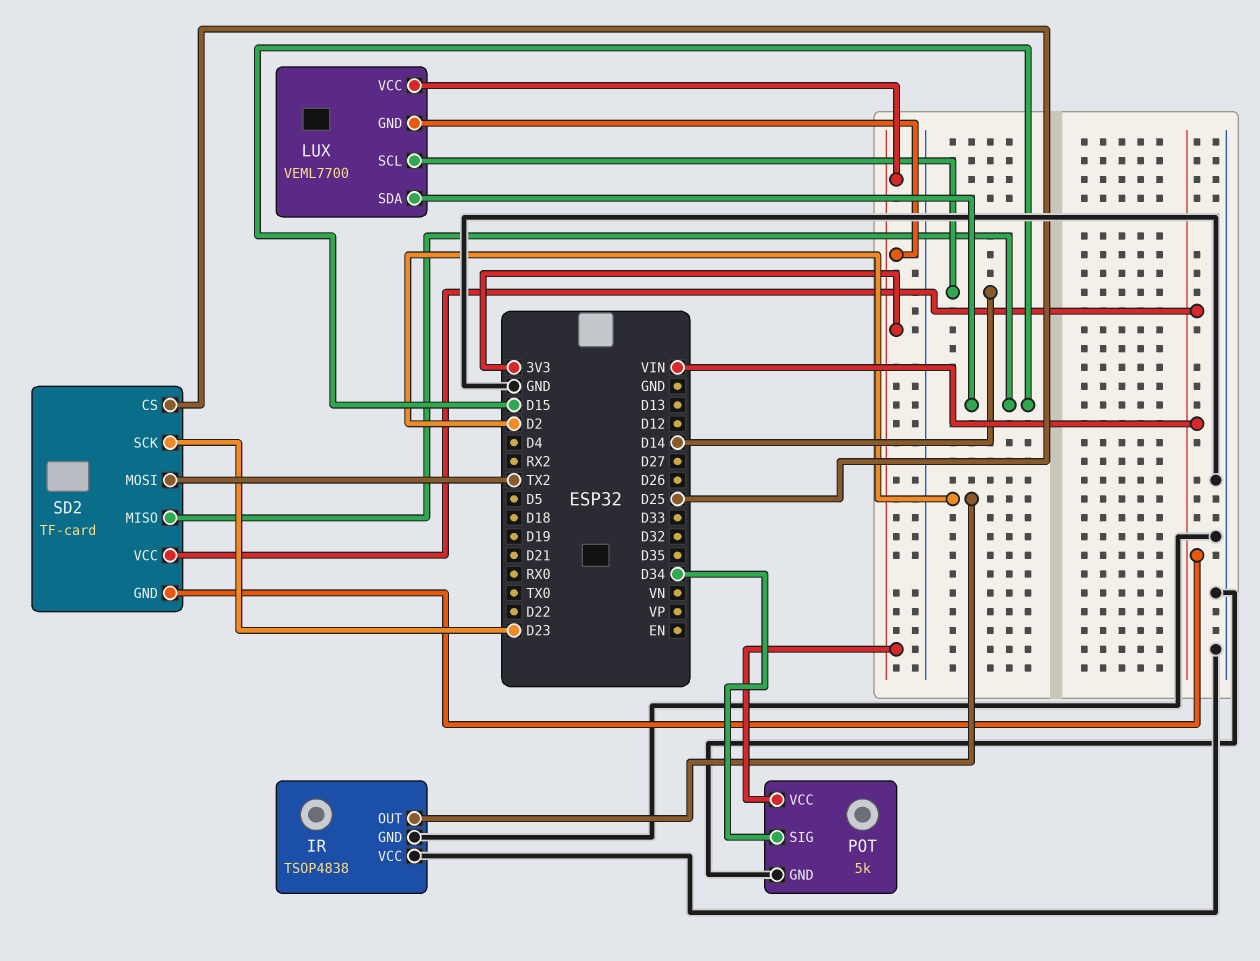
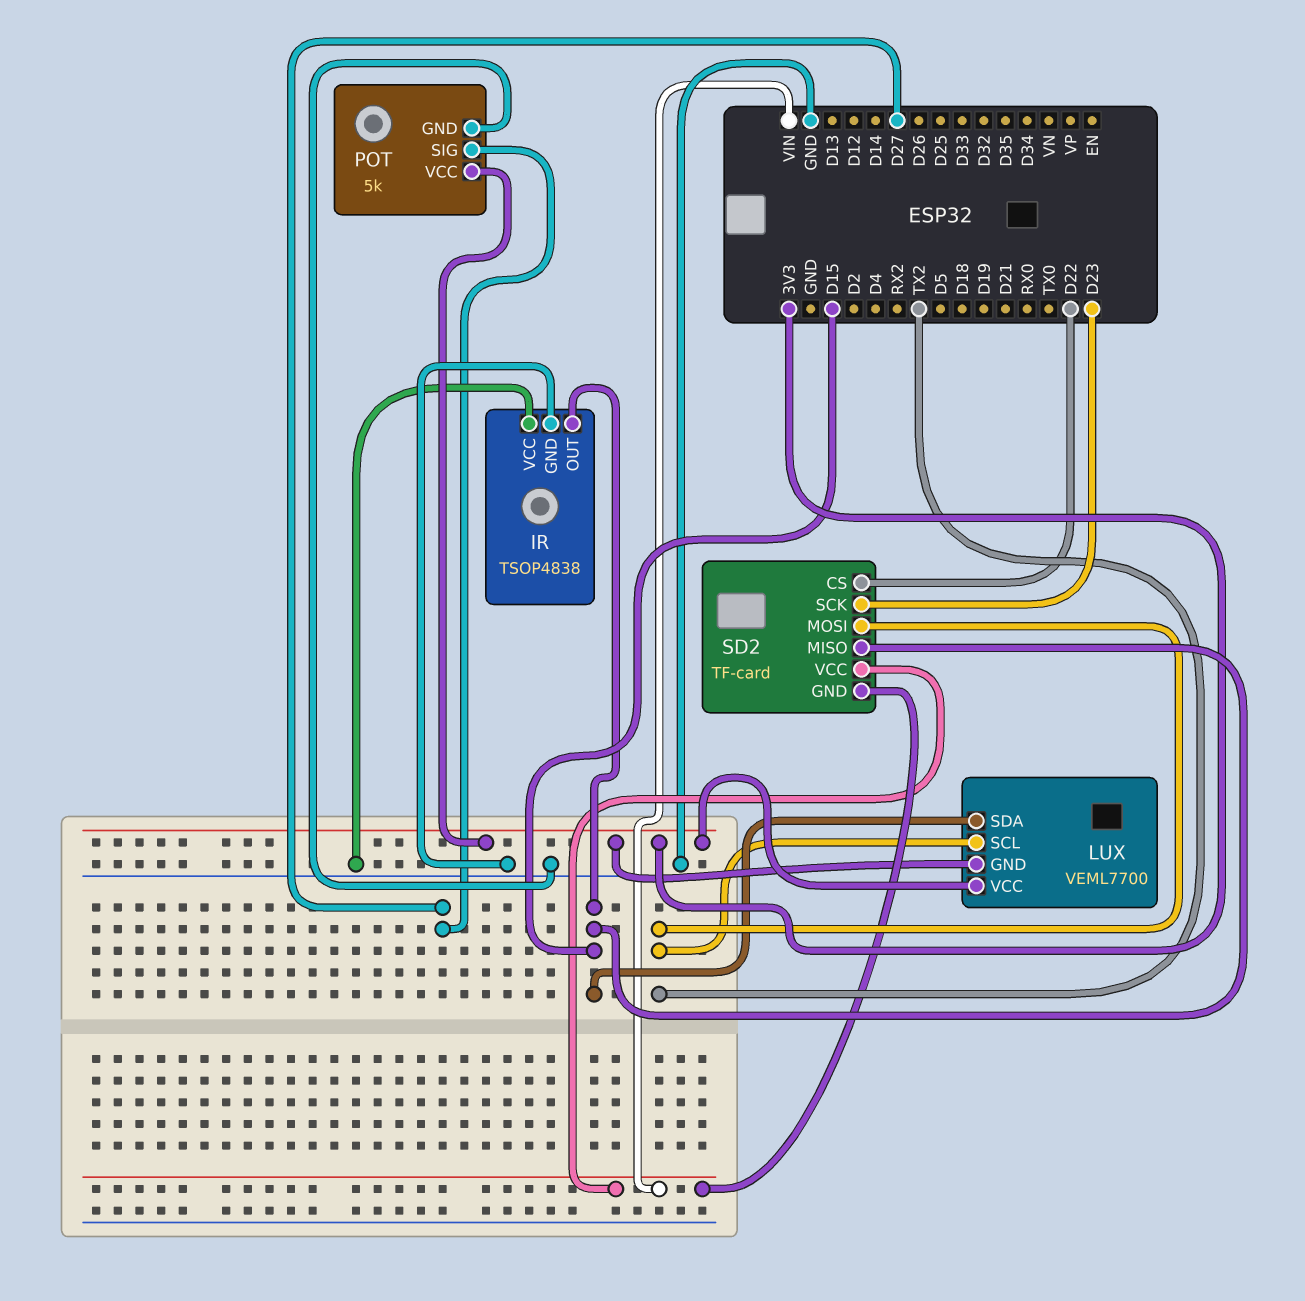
IR pin OUT: D2 -> D15
LUX pin SCL: D14 -> TX2
POT pin SIG: D34 -> D27
SD2 pin CS: D25 -> D22

